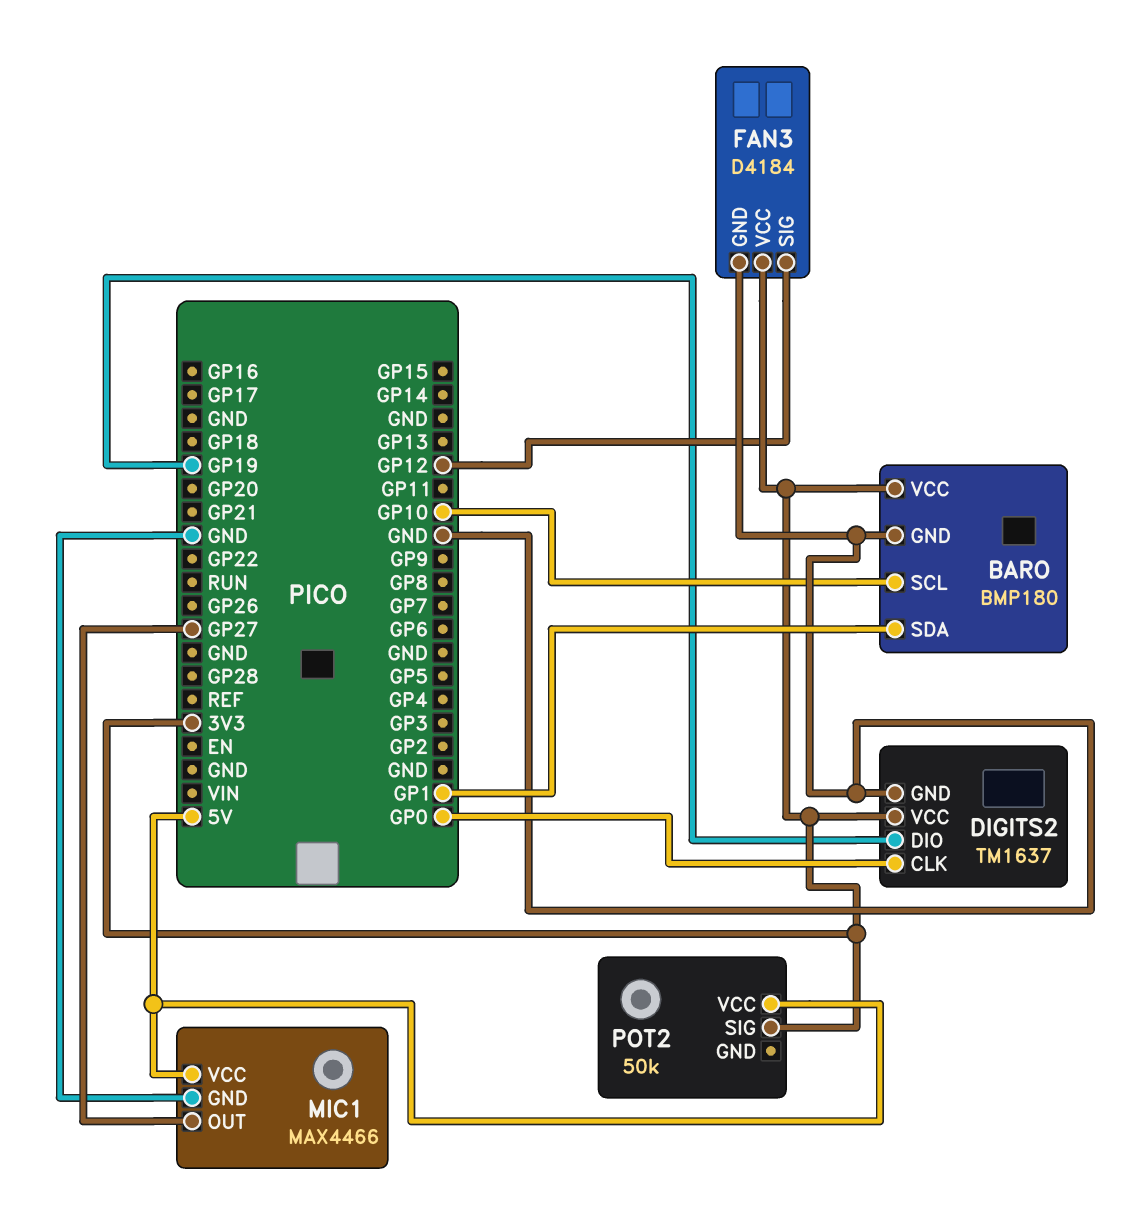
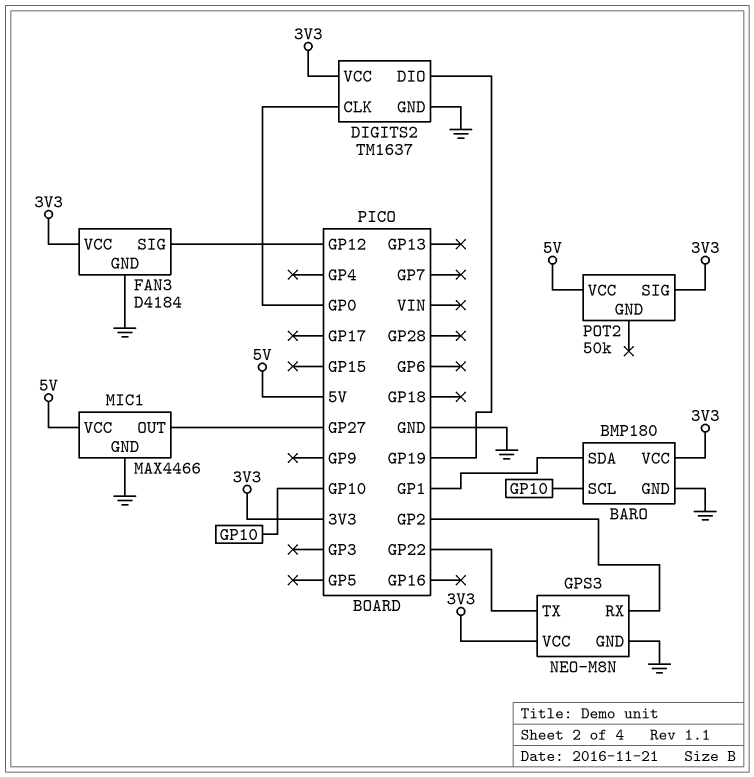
GPS3: none -> NEO-M8N
GPS3 pin GND: none -> GND
GPS3 pin RX: none -> GP2
GPS3 pin TX: none -> GP22
GPS3 pin VCC: none -> 3V3

